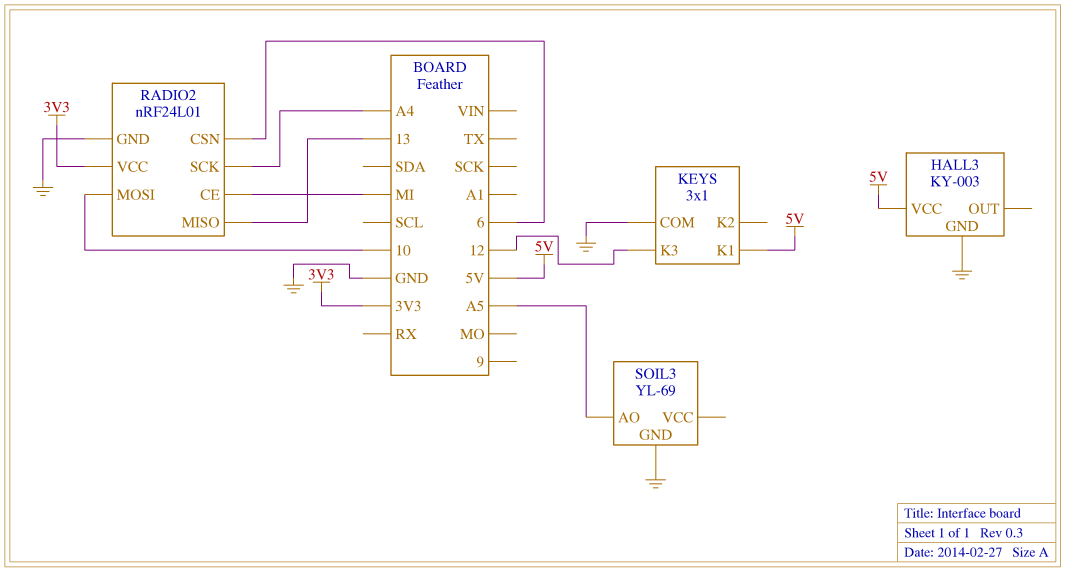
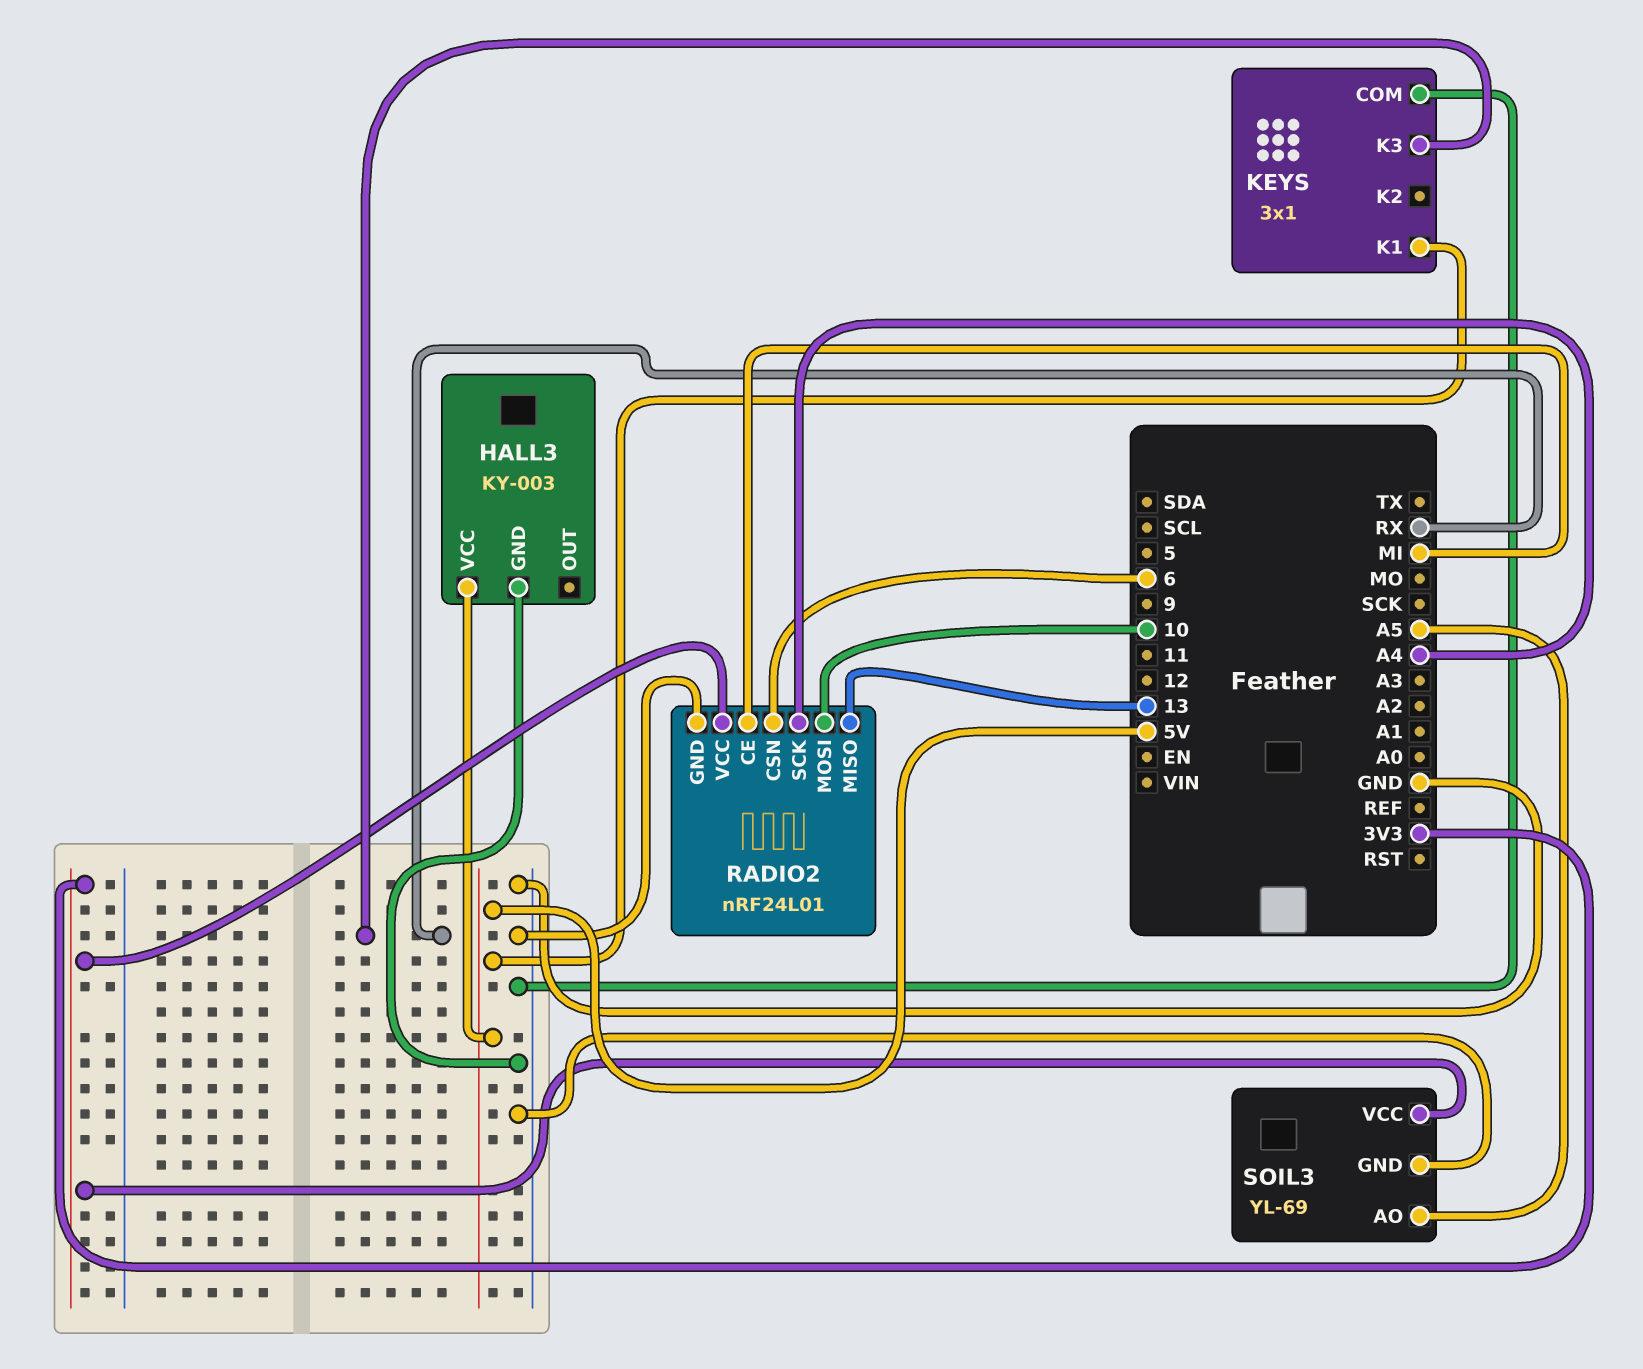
KEYS pin K3: 12 -> RX
SOIL3 pin VCC: none -> 3V3

